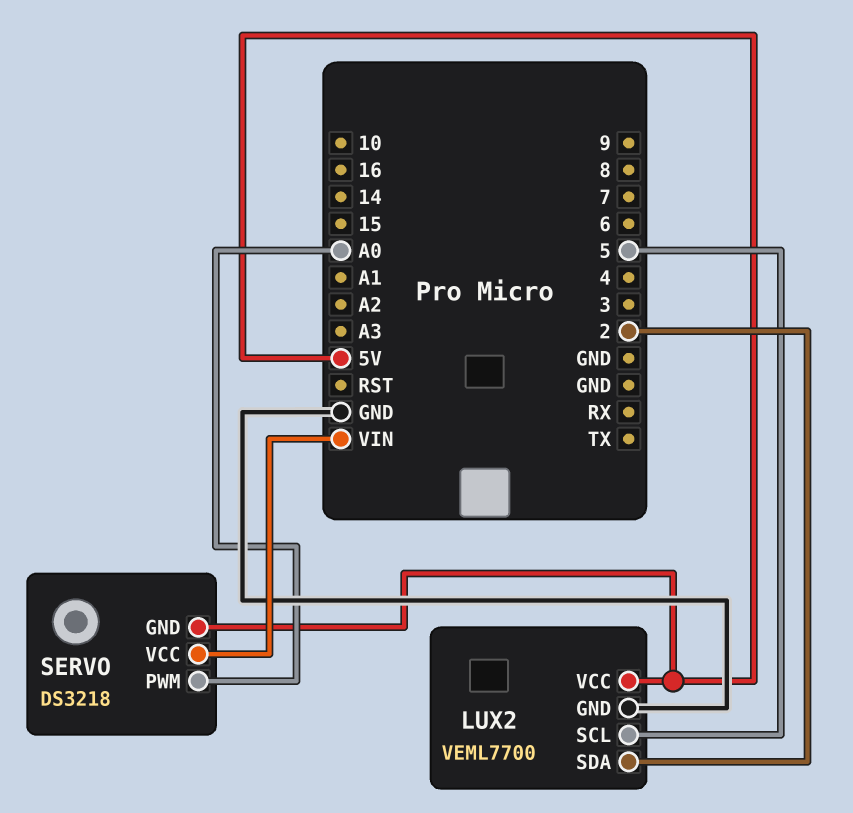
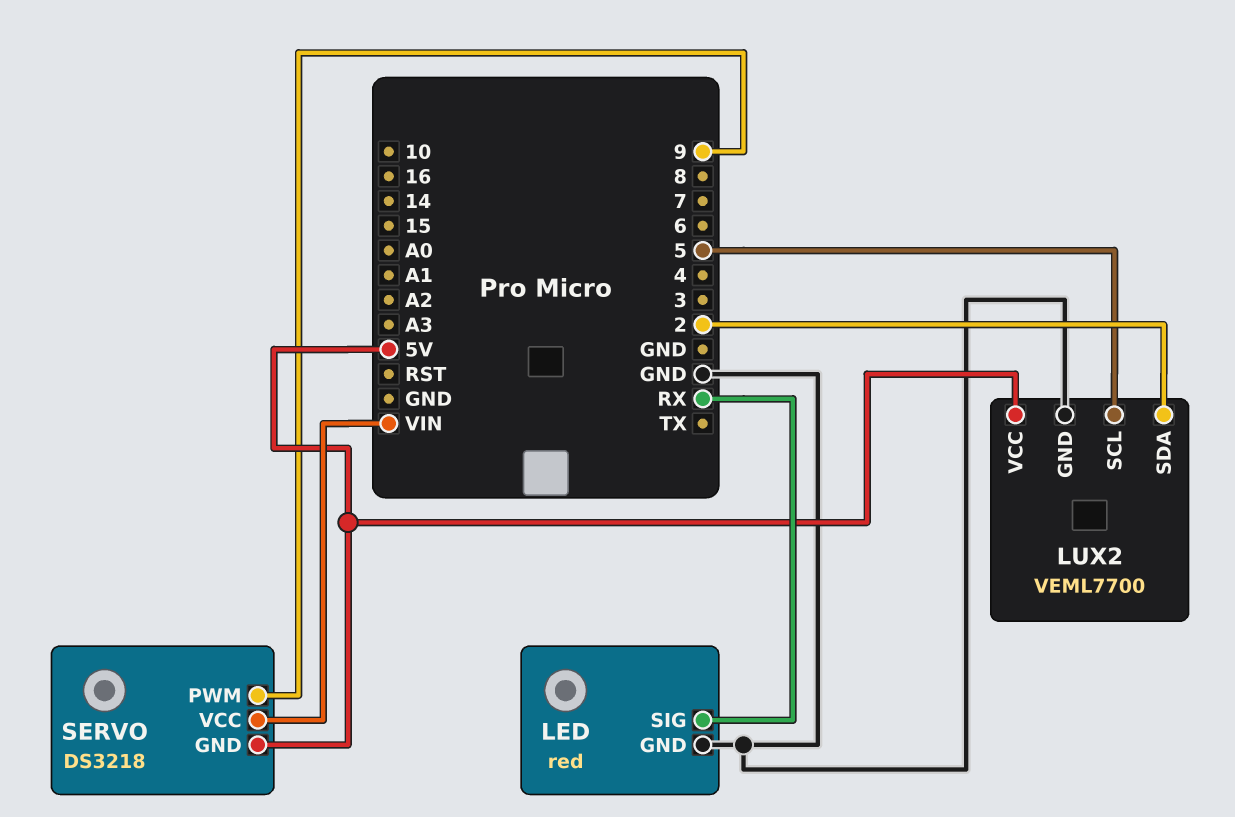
LED: none -> red
LED pin GND: none -> GND
LED pin SIG: none -> RX
SERVO pin PWM: A0 -> 9

